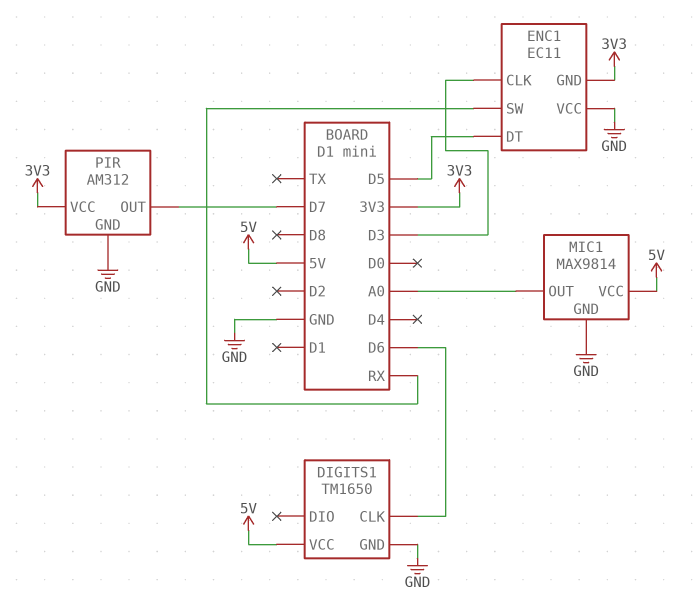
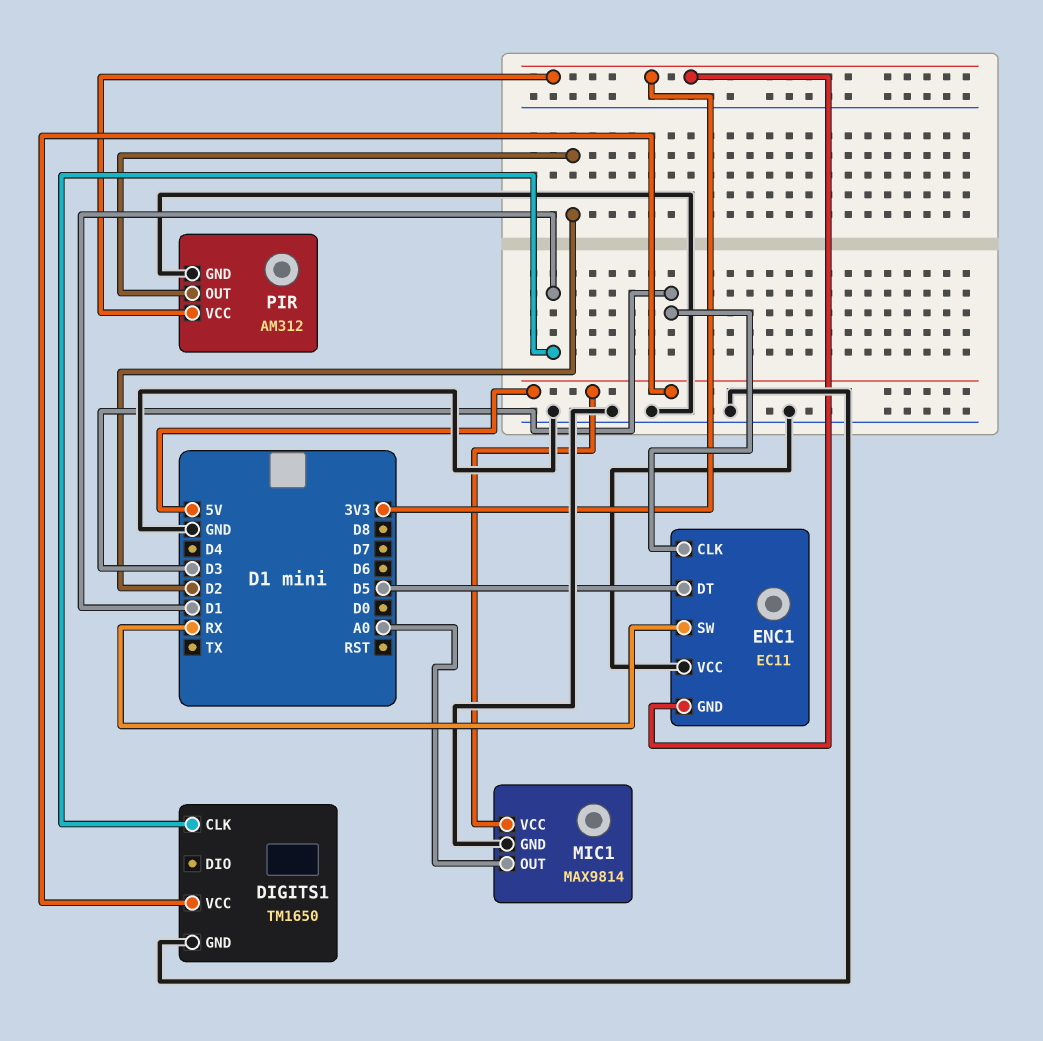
DIGITS1 pin CLK: D6 -> D1
PIR pin OUT: D7 -> D2

